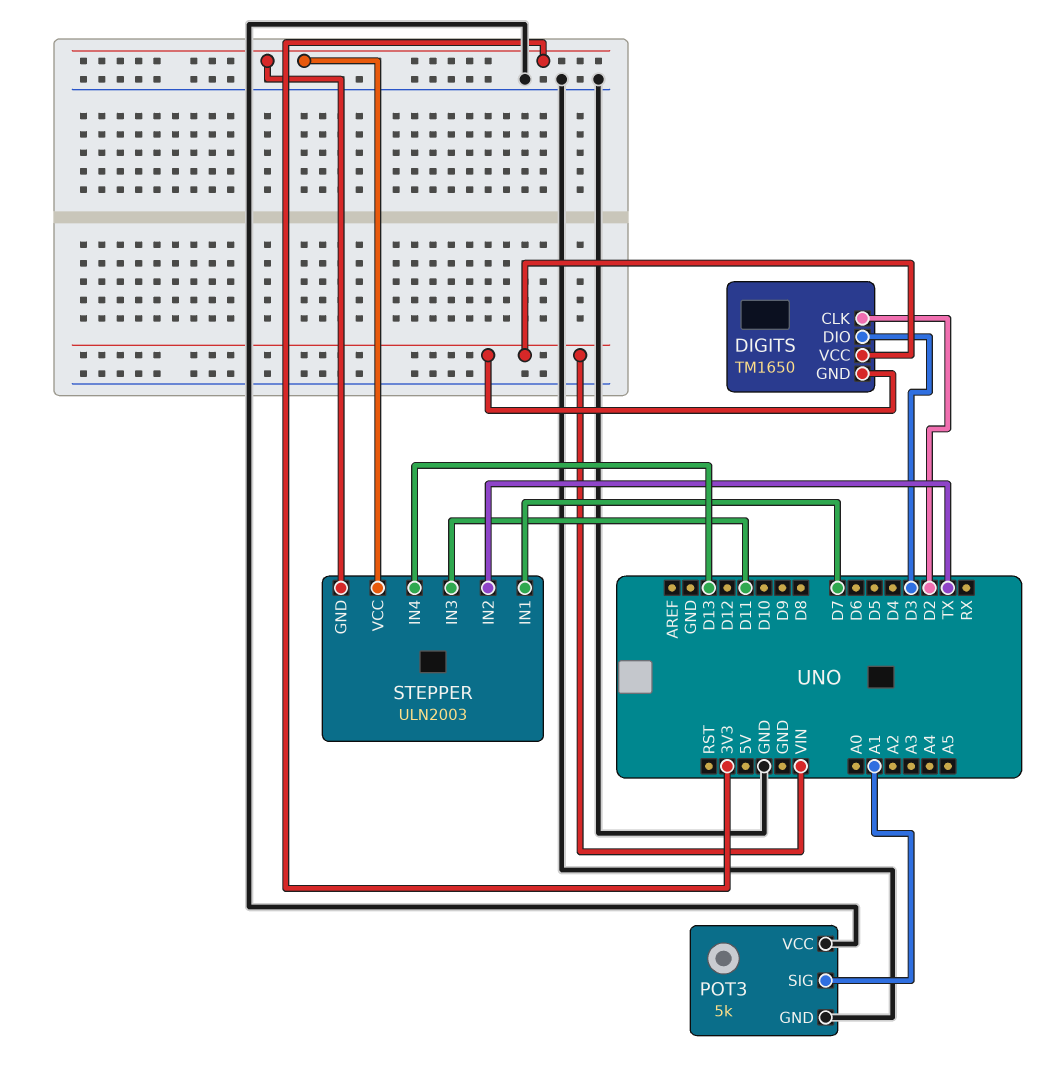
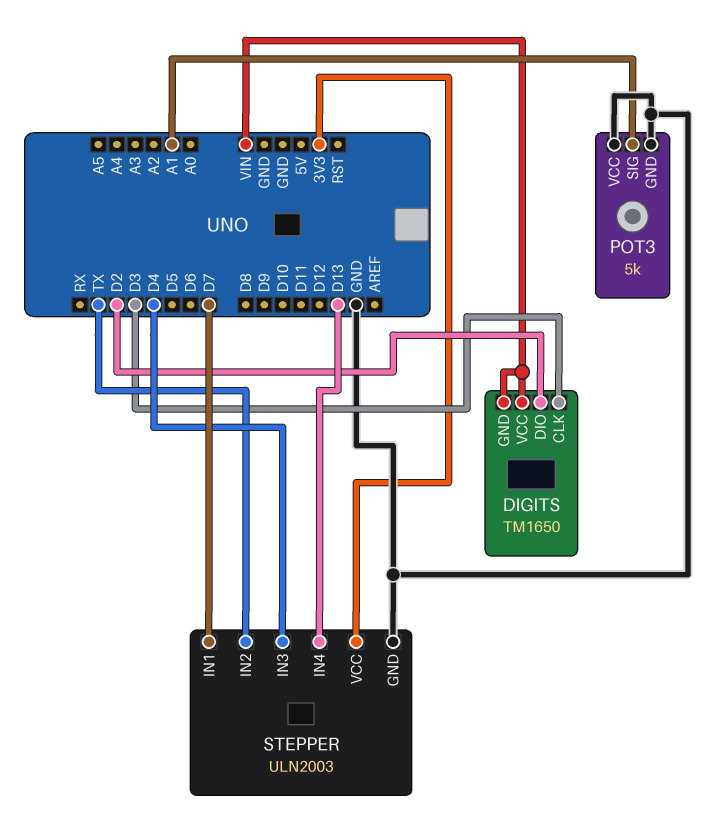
DIGITS pin CLK: D2 -> D3
DIGITS pin DIO: D3 -> D2
STEPPER pin GND: 3V3 -> GND
STEPPER pin IN3: D11 -> D4

